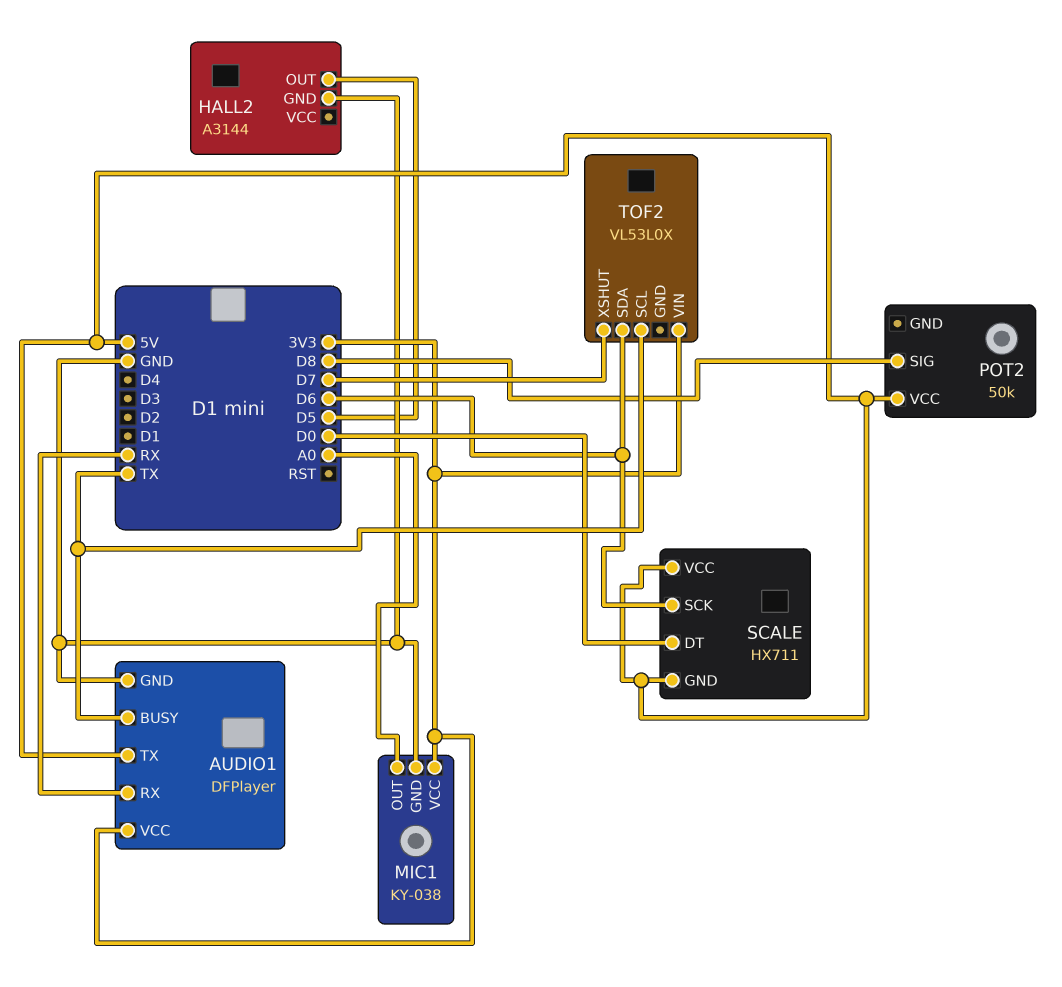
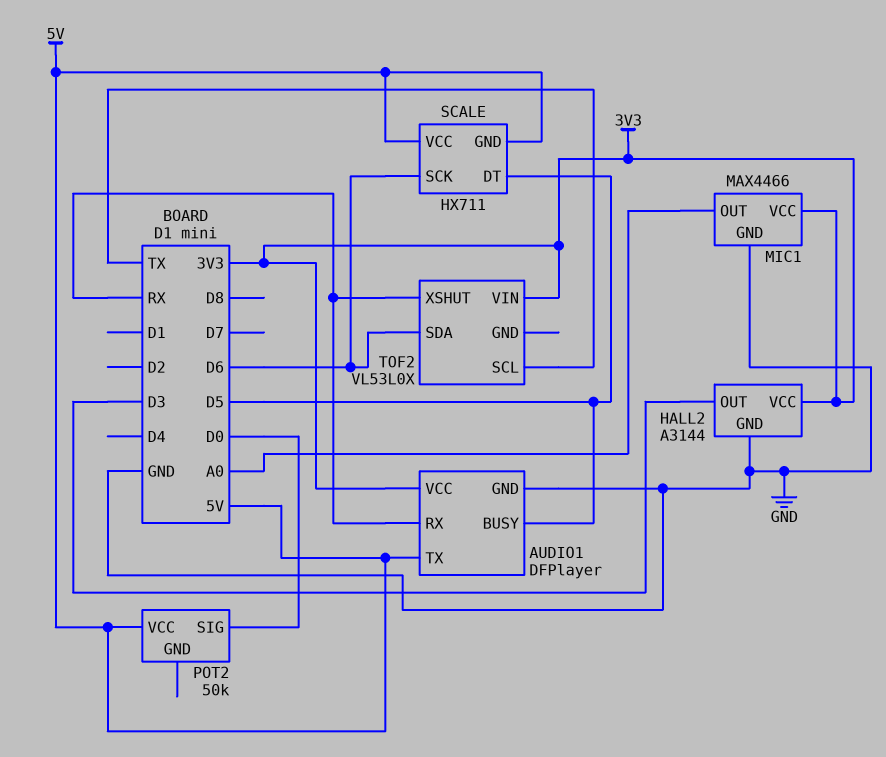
AUDIO1 pin BUSY: TX -> D5
HALL2 pin OUT: D5 -> D3
HALL2 pin VCC: none -> 3V3
MIC1: KY-038 -> MAX4466
POT2 pin SIG: D8 -> D0
SCALE pin DT: D0 -> D5
TOF2 pin XSHUT: D7 -> RX

